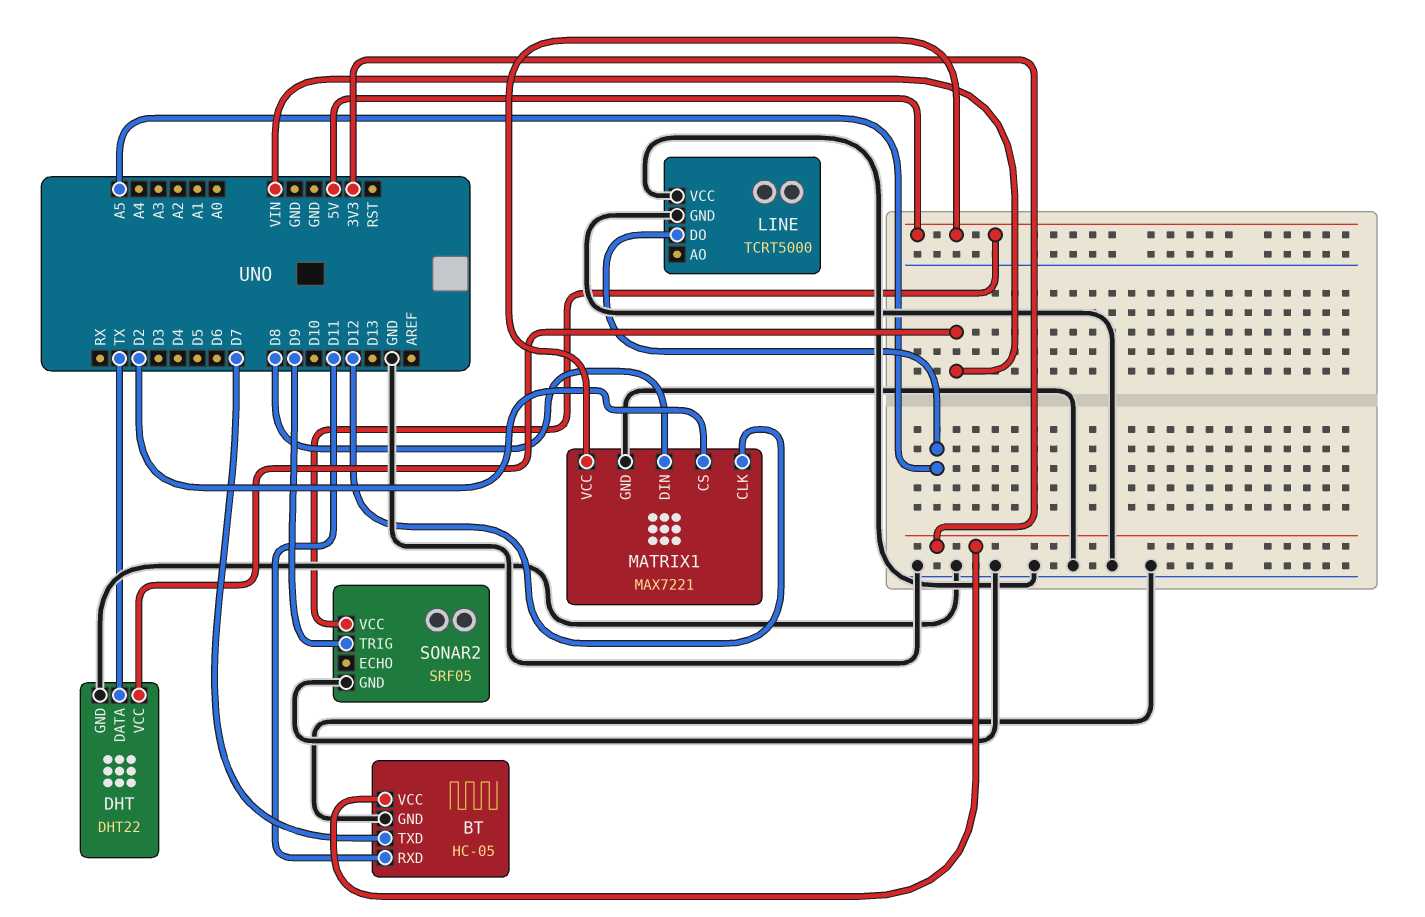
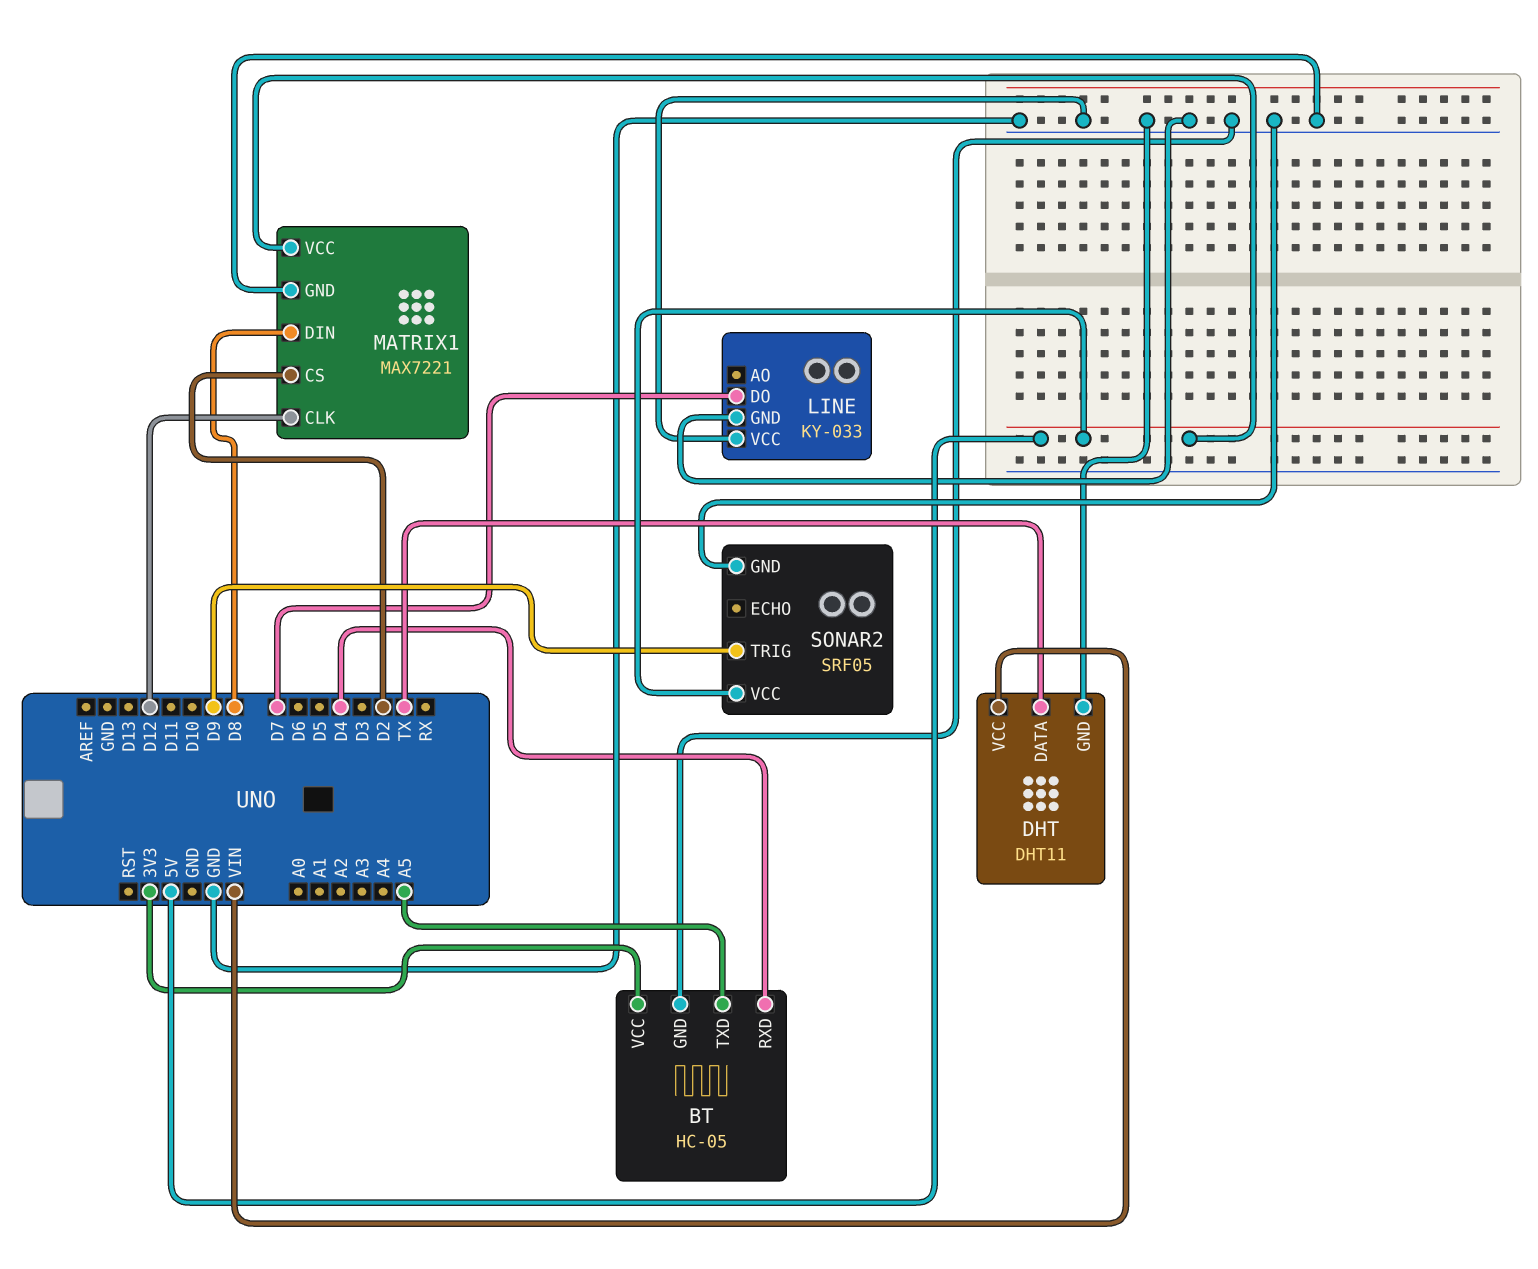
BT pin RXD: D11 -> D4
BT pin TXD: D7 -> A5
DHT: DHT22 -> DHT11
LINE: TCRT5000 -> KY-033
LINE pin DO: A5 -> D7

